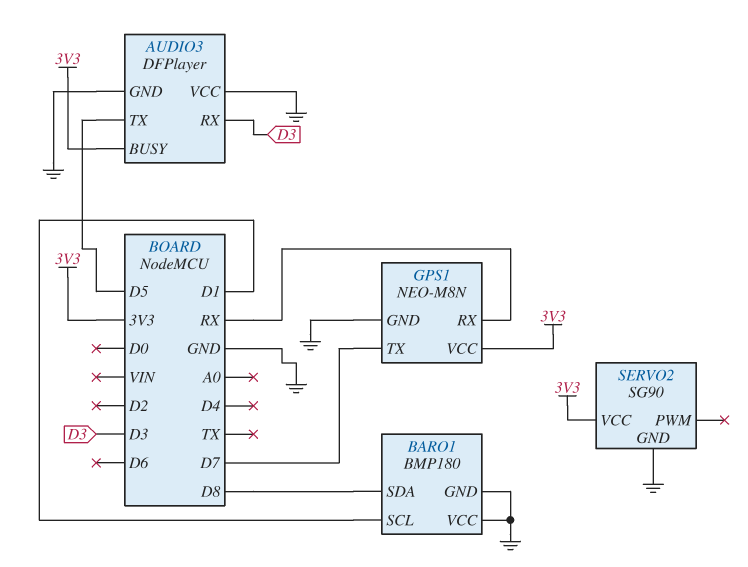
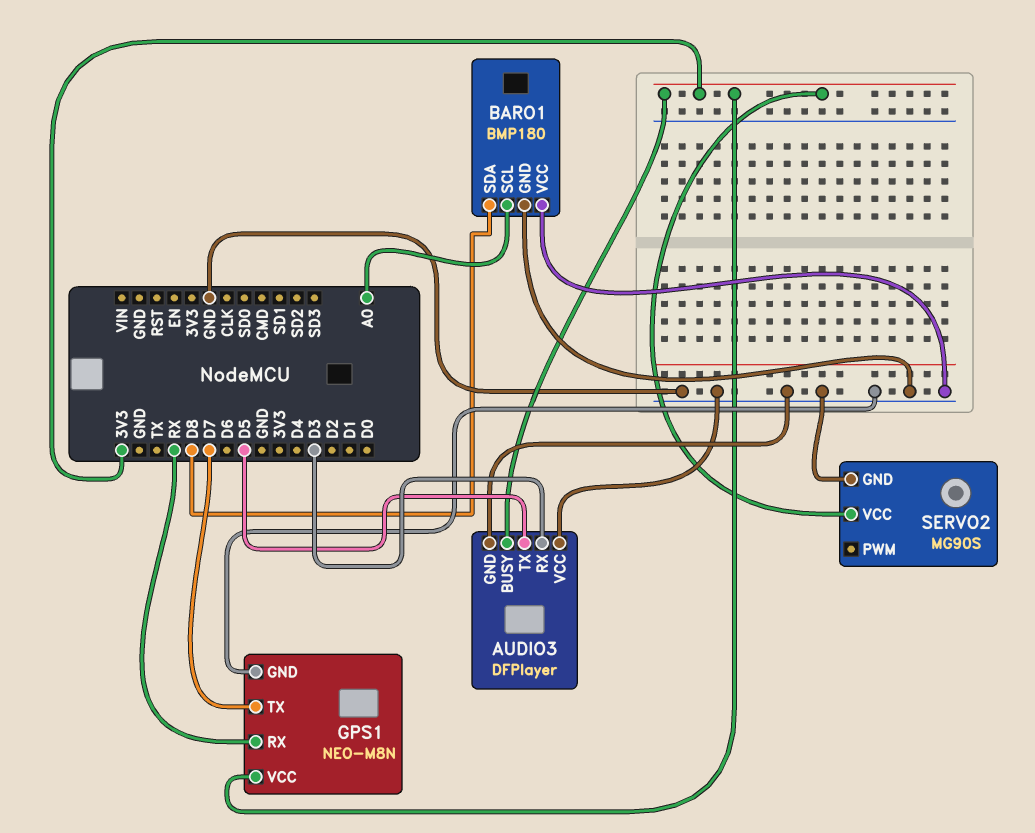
BARO1 pin SCL: D1 -> A0
SERVO2: SG90 -> MG90S

